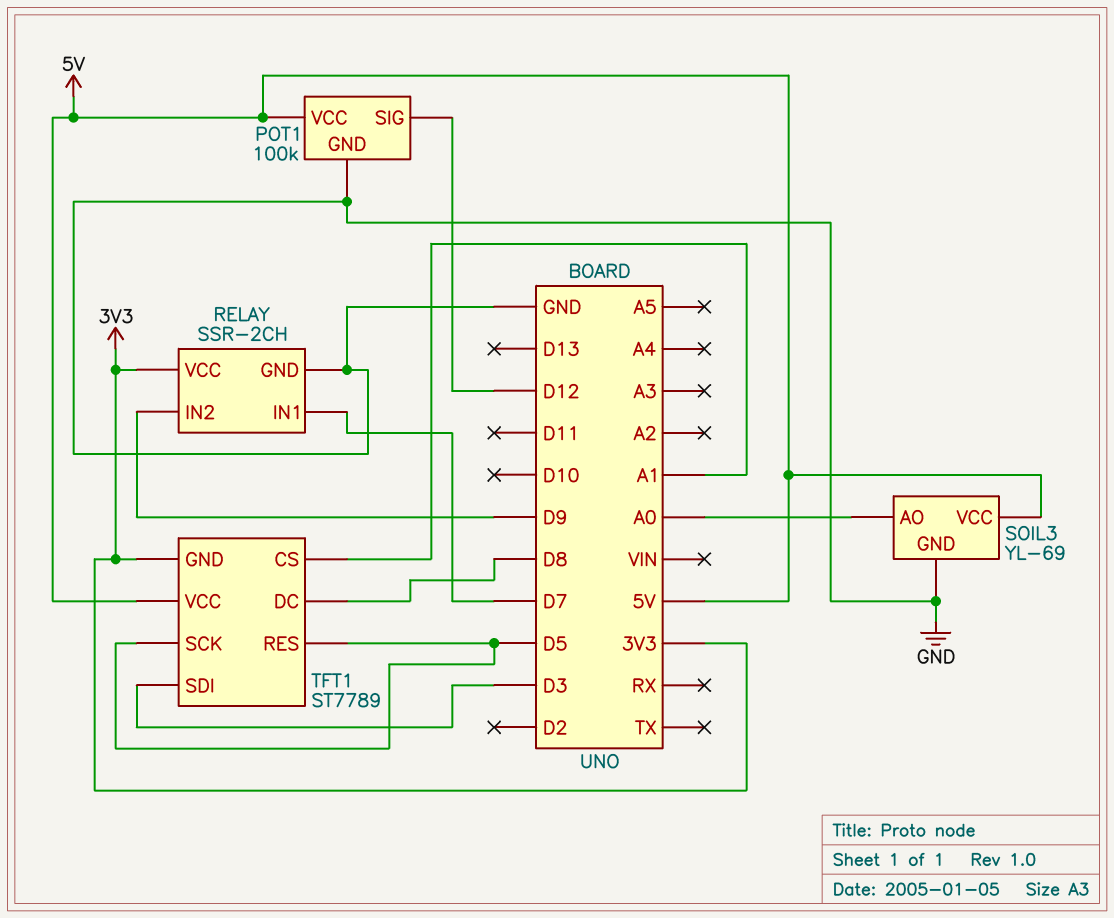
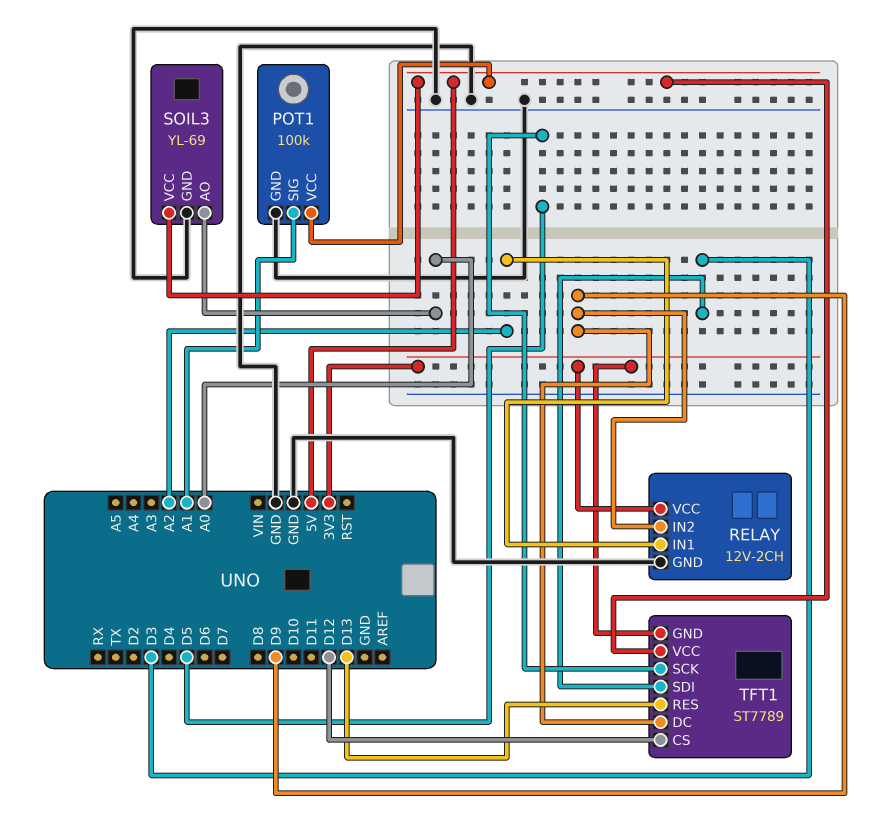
POT1 pin SIG: D12 -> A1
RELAY: SSR-2CH -> 12V-2CH
RELAY pin IN1: D7 -> A2
TFT1 pin CS: A1 -> D12
TFT1 pin DC: D8 -> D9
TFT1 pin RES: D5 -> D13

